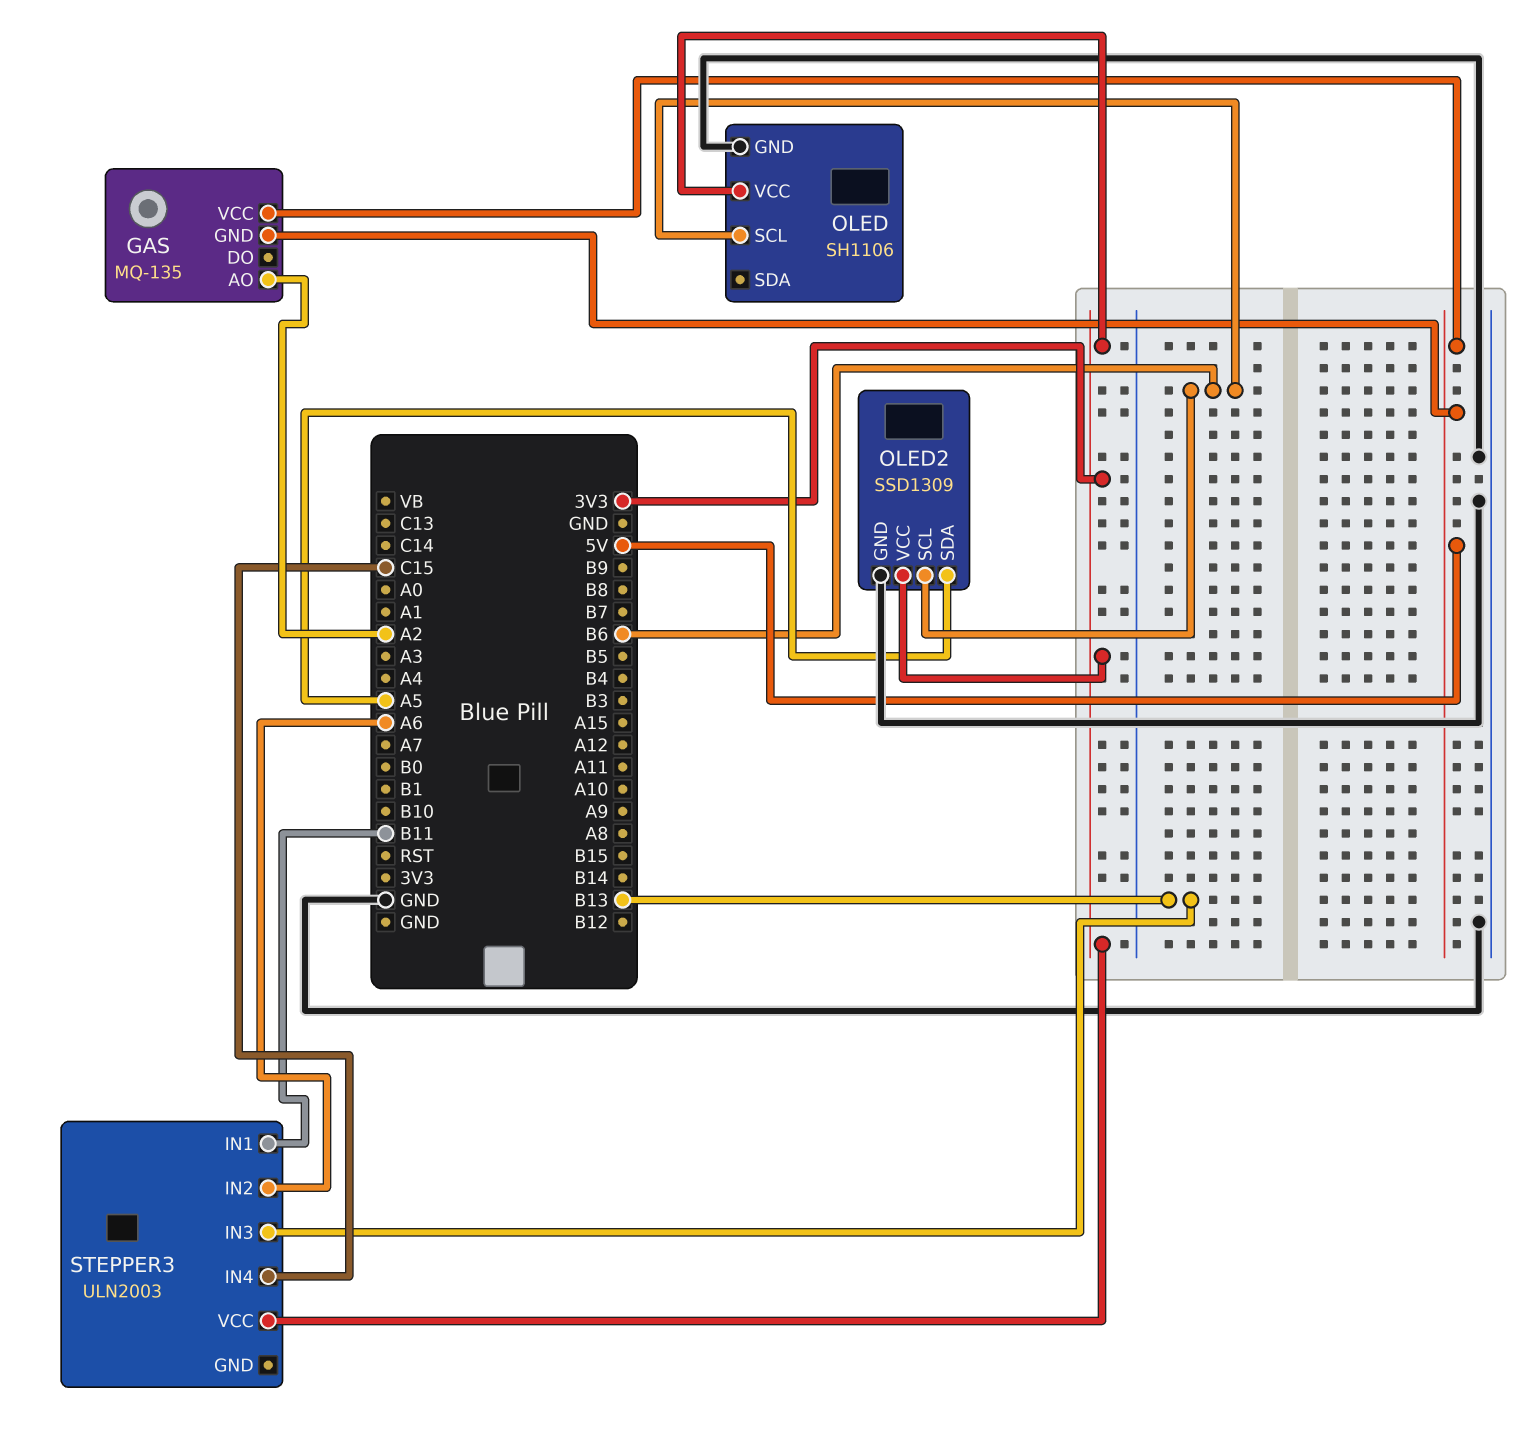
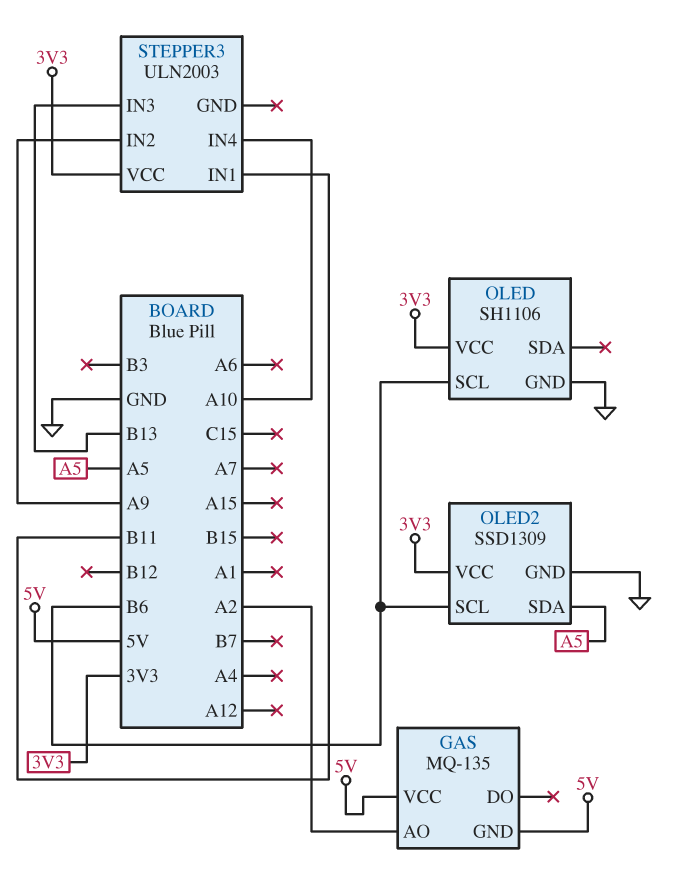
STEPPER3 pin IN2: A6 -> A9
STEPPER3 pin IN4: C15 -> A10

